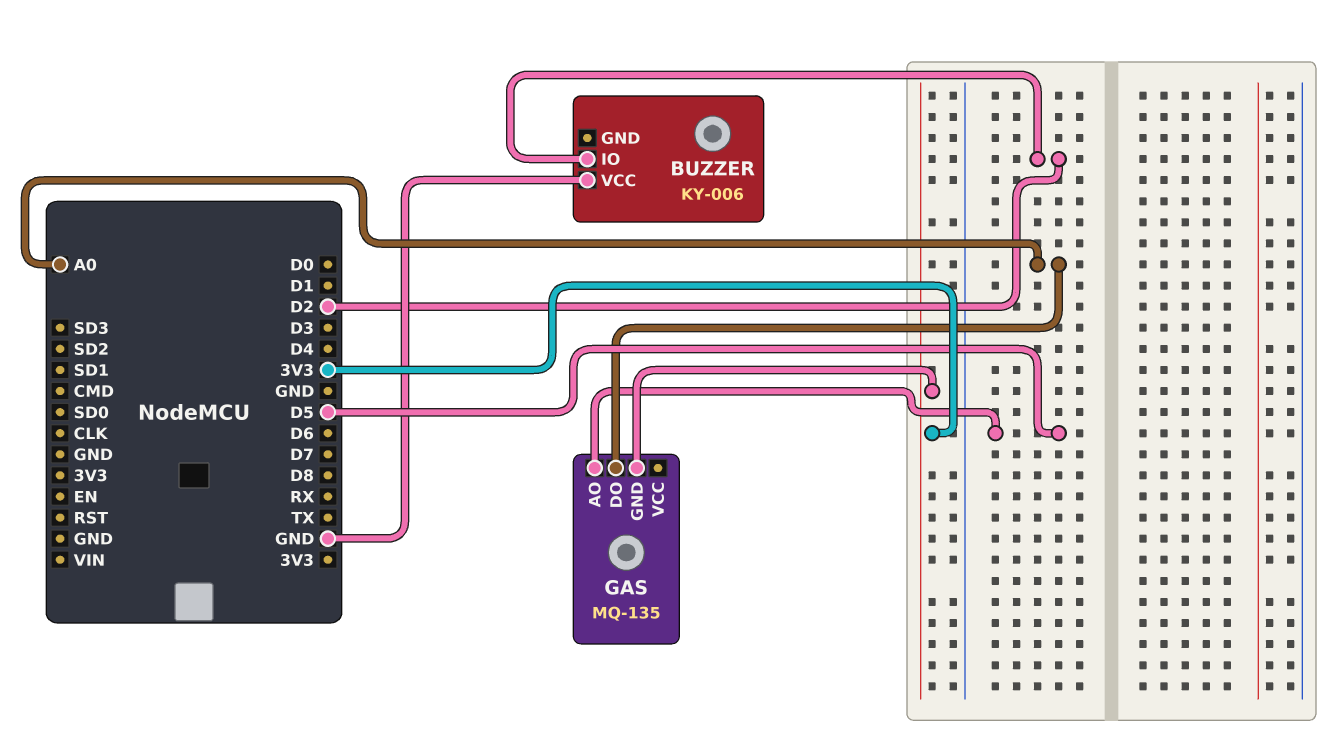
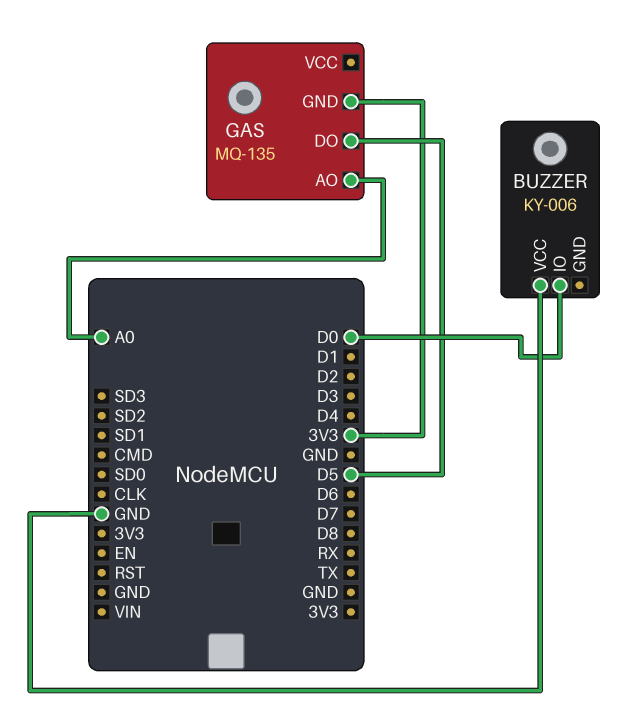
BUZZER pin IO: D2 -> D0
GAS pin AO: D5 -> A0
GAS pin DO: A0 -> D5

